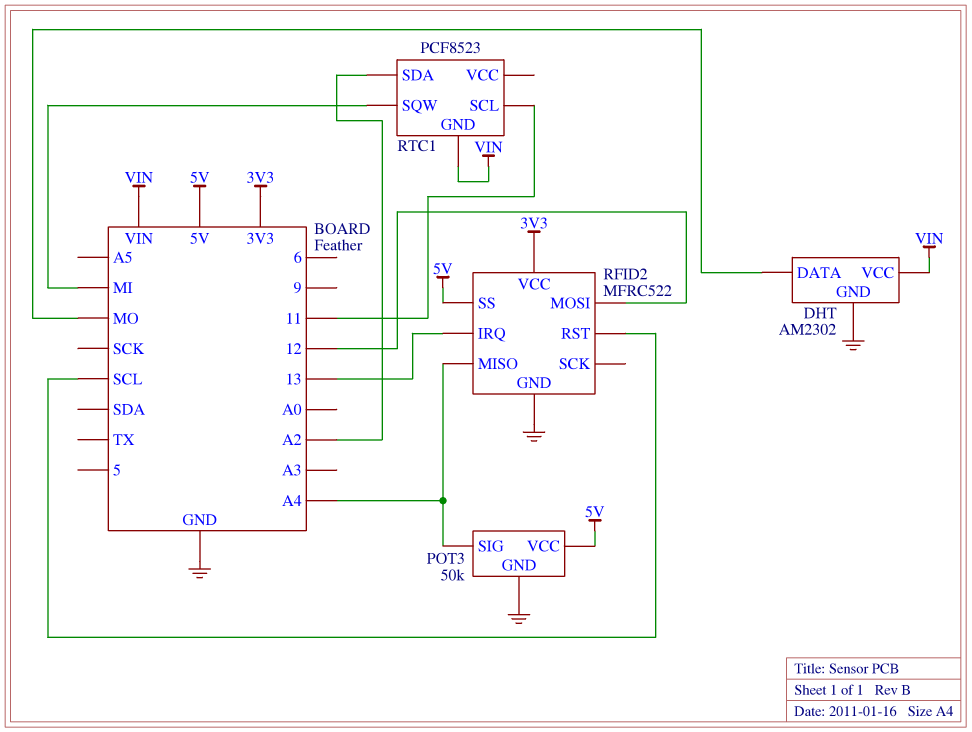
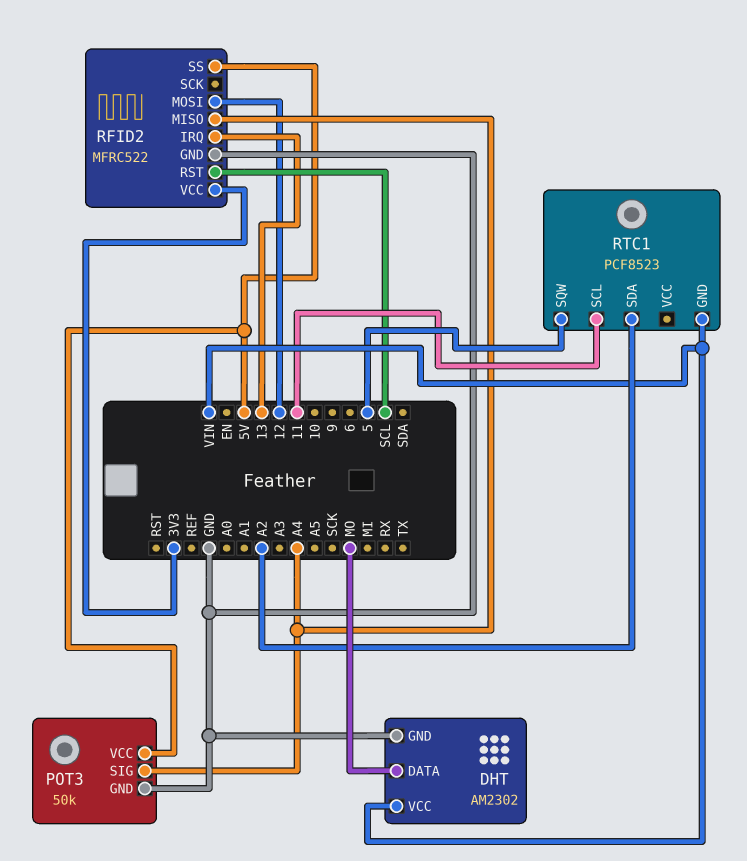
RTC1 pin SQW: MI -> 5

